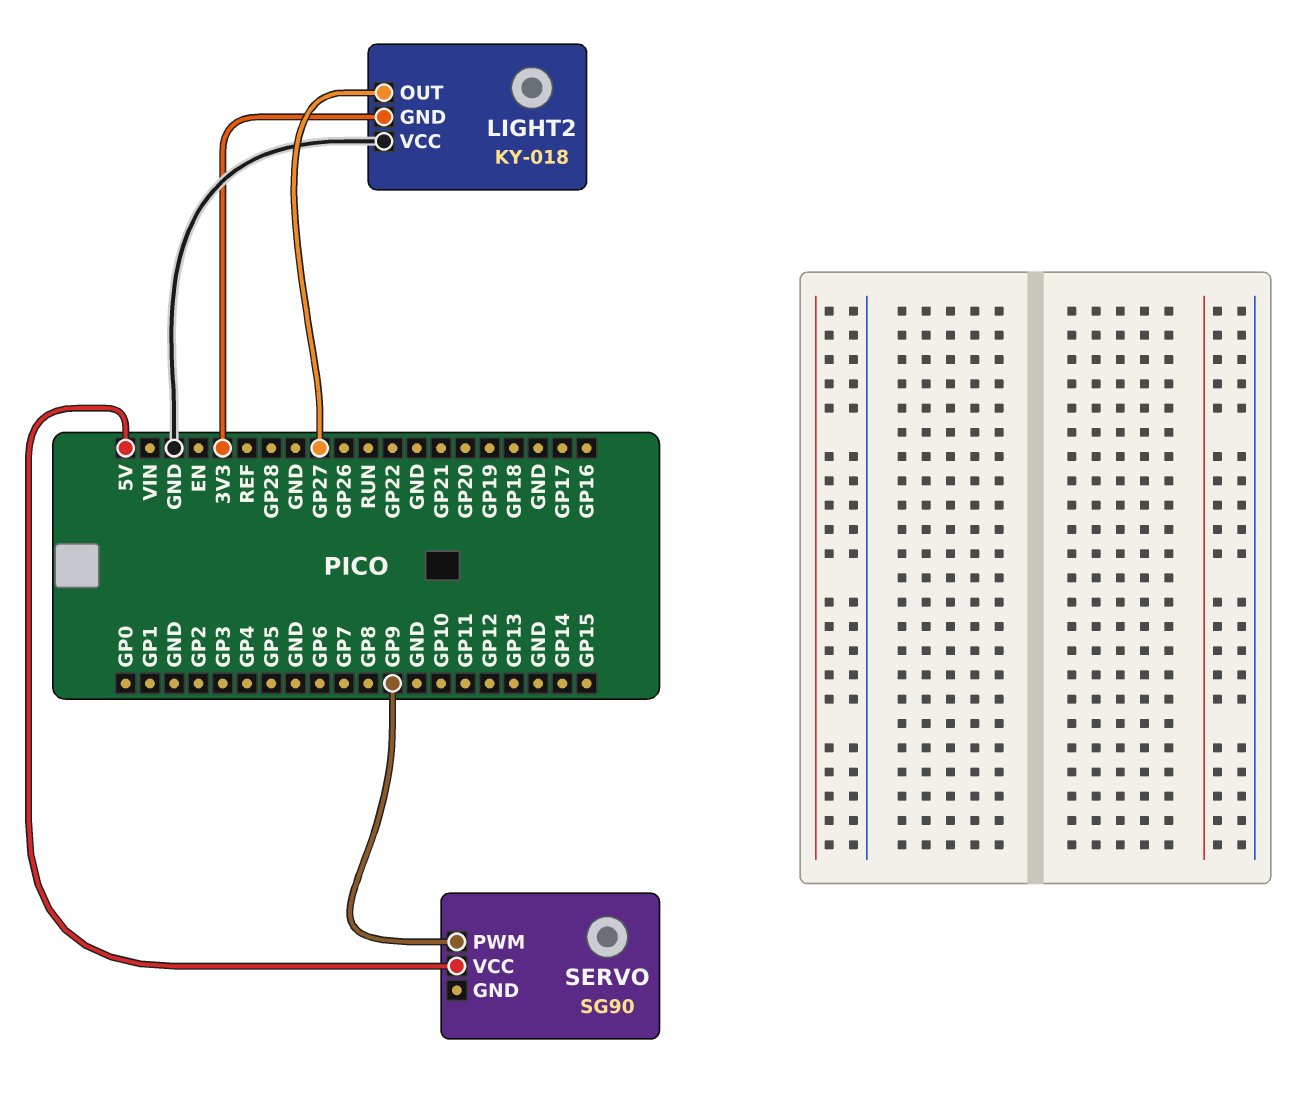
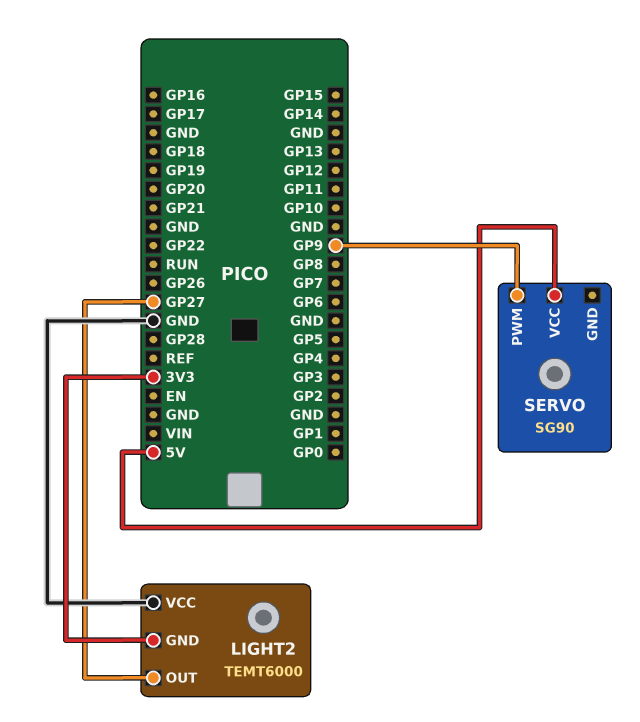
LIGHT2: KY-018 -> TEMT6000

